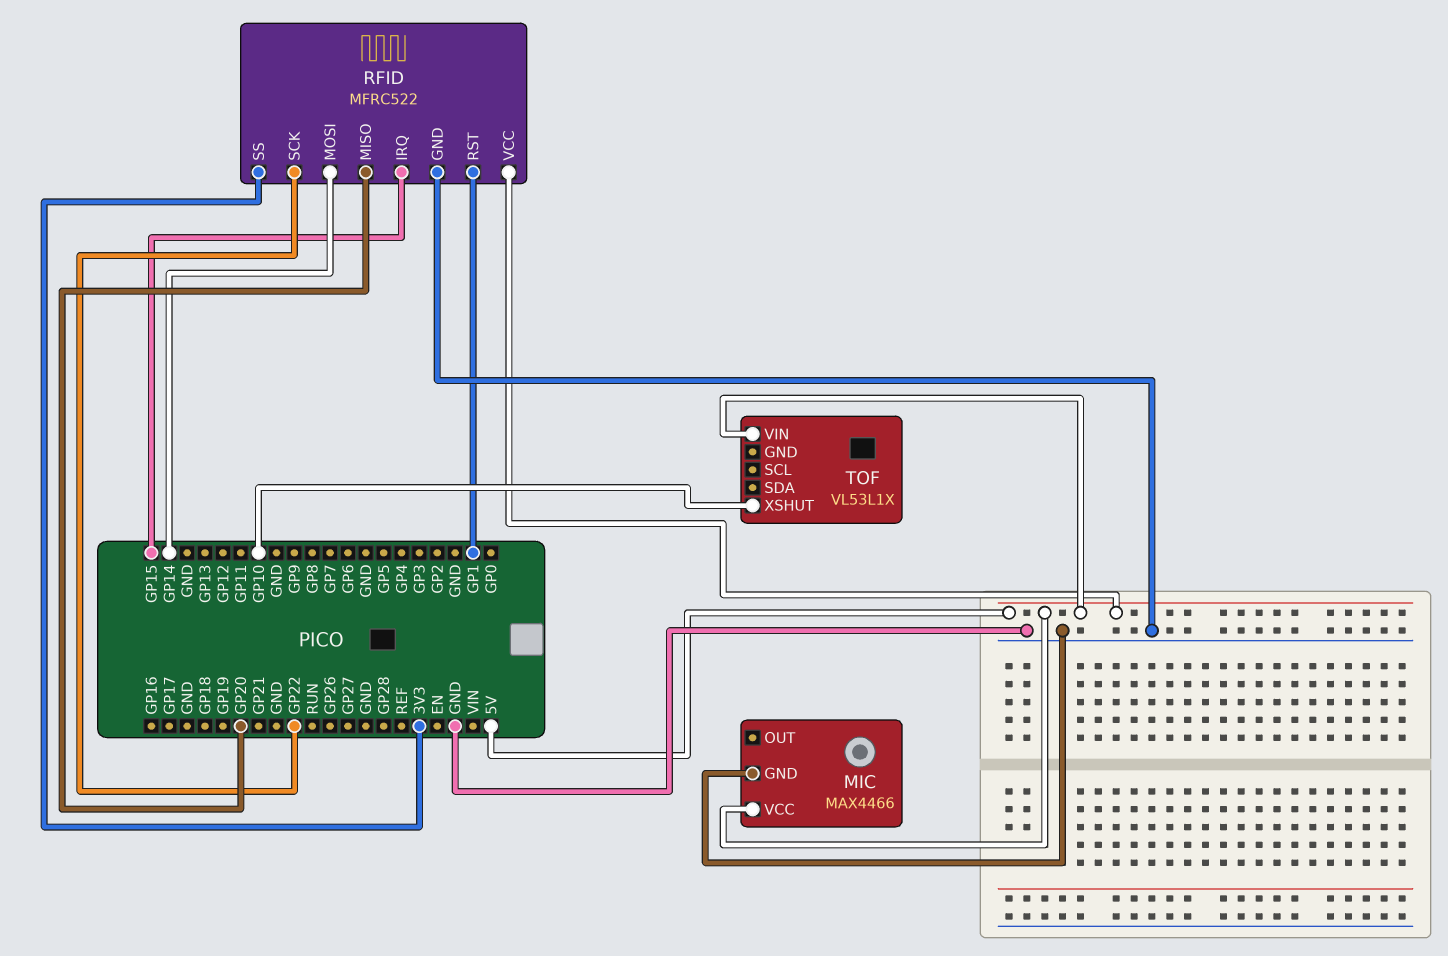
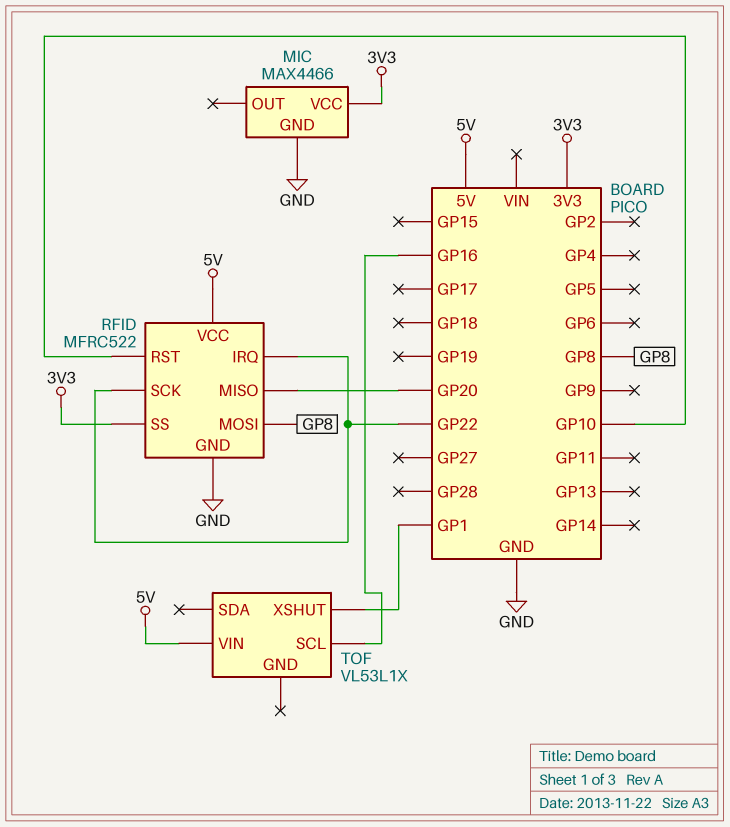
MIC pin VCC: 5V -> 3V3
RFID pin IRQ: GP15 -> GP22
RFID pin MOSI: GP14 -> GP8
RFID pin RST: GP1 -> GP10
TOF pin SCL: none -> GP16
TOF pin XSHUT: GP10 -> GP1

